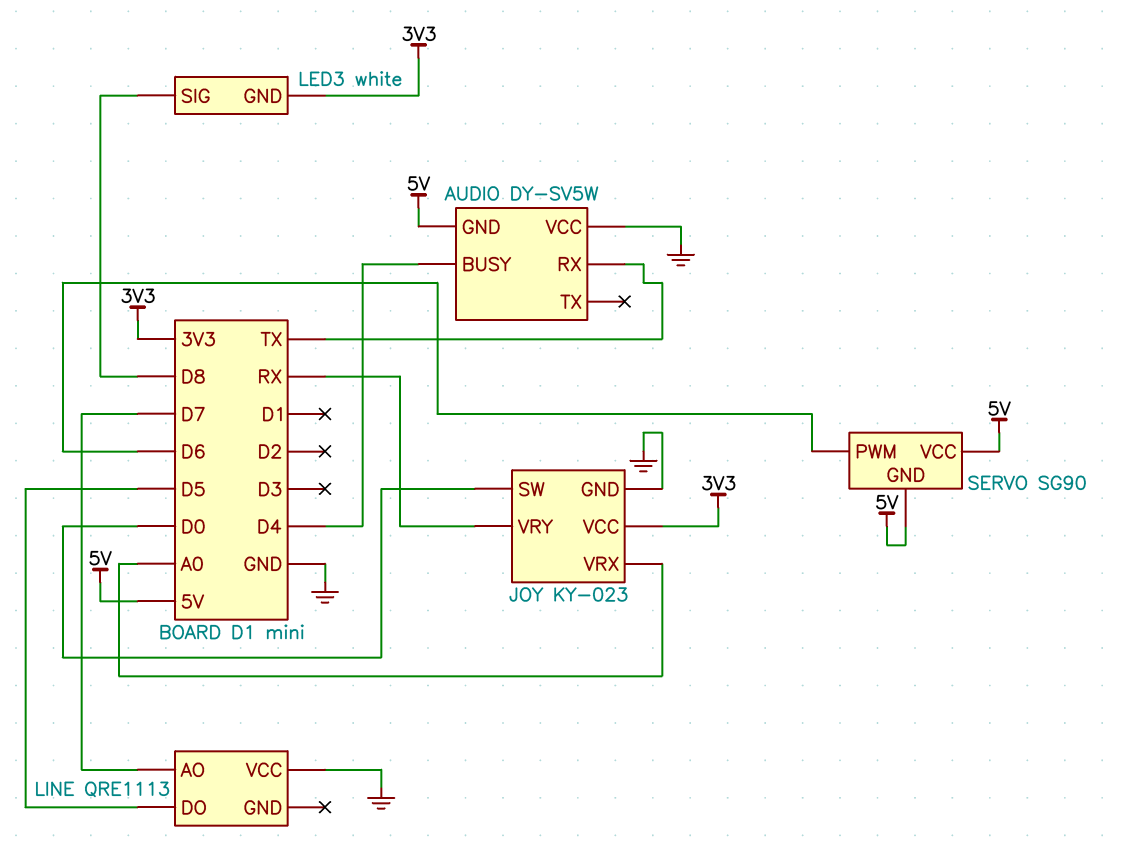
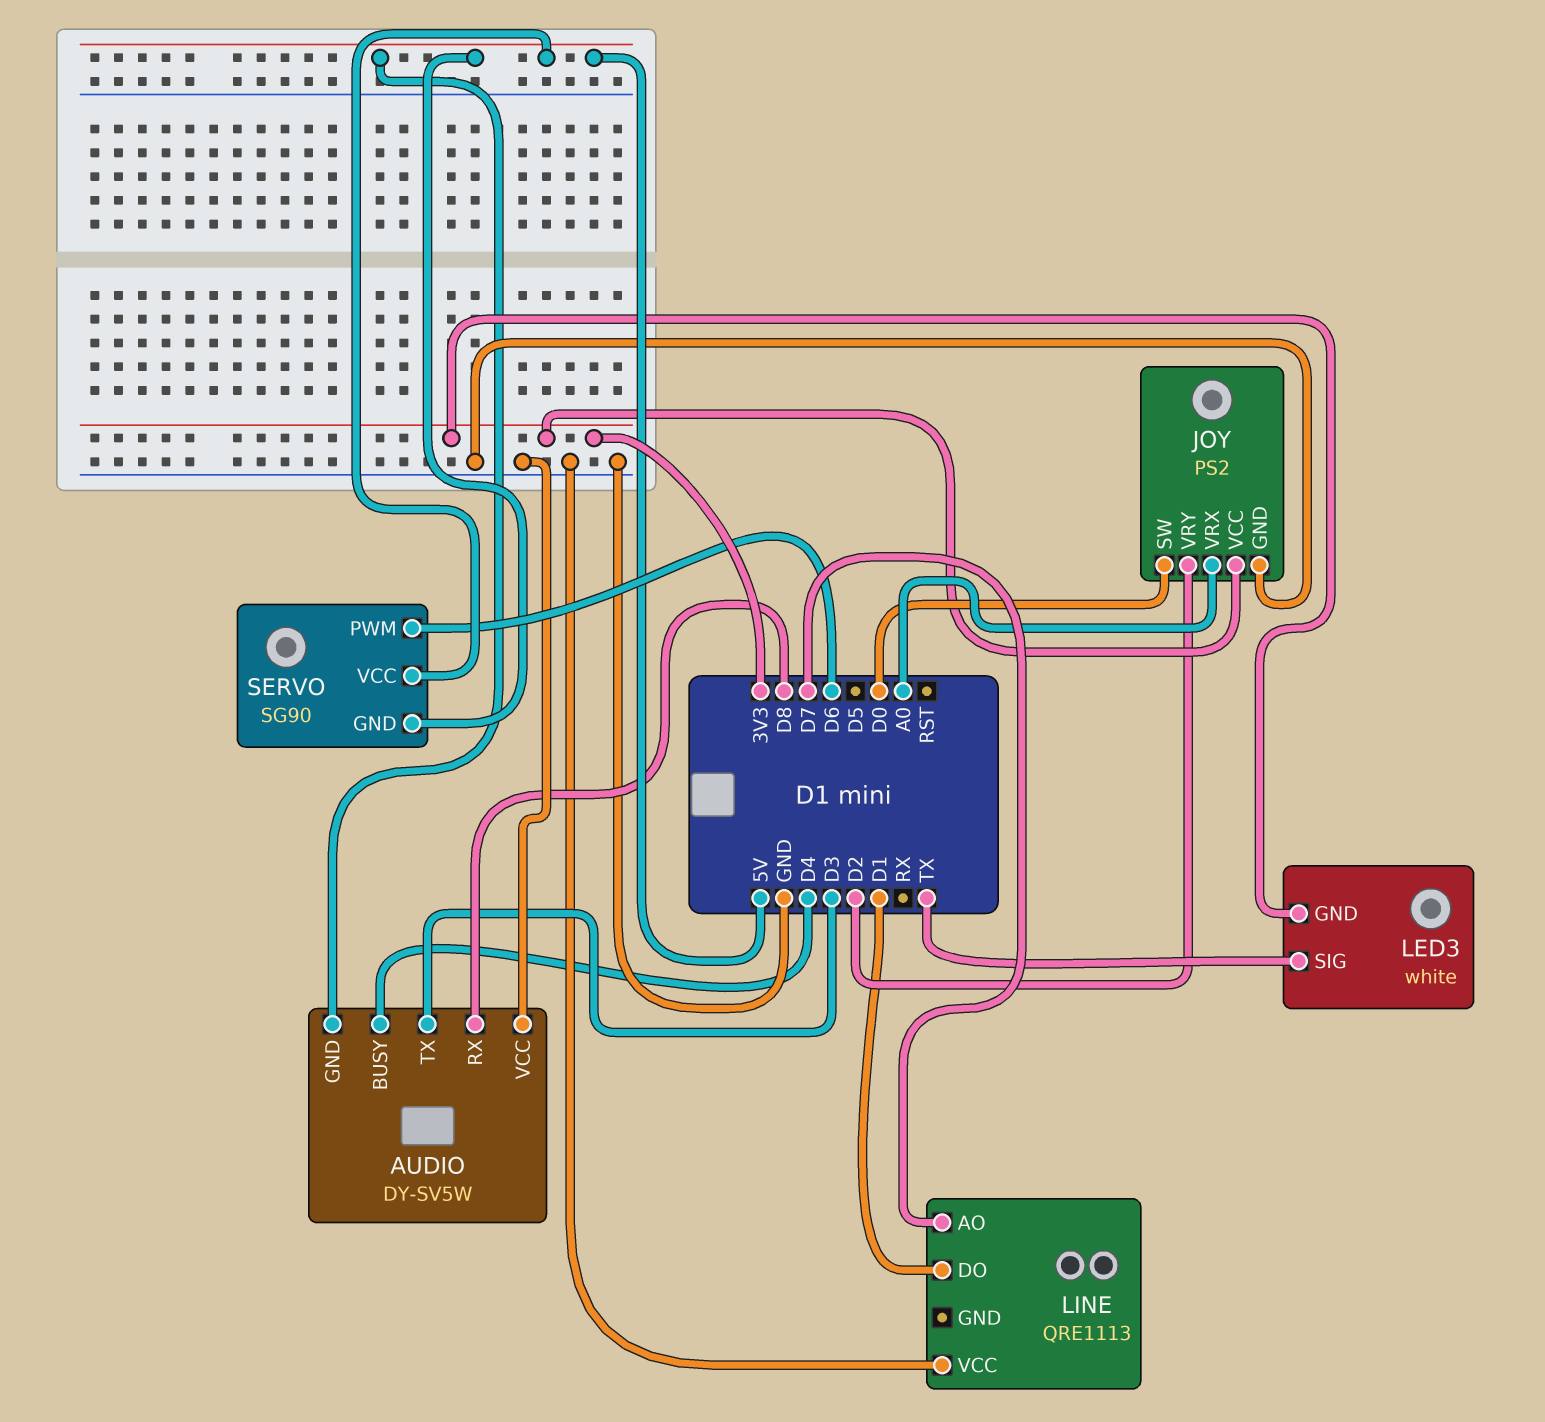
AUDIO pin RX: TX -> D8
AUDIO pin TX: none -> D3
JOY: KY-023 -> PS2
JOY pin VRY: RX -> D2
LED3 pin SIG: D8 -> TX
LINE pin DO: D5 -> D1

